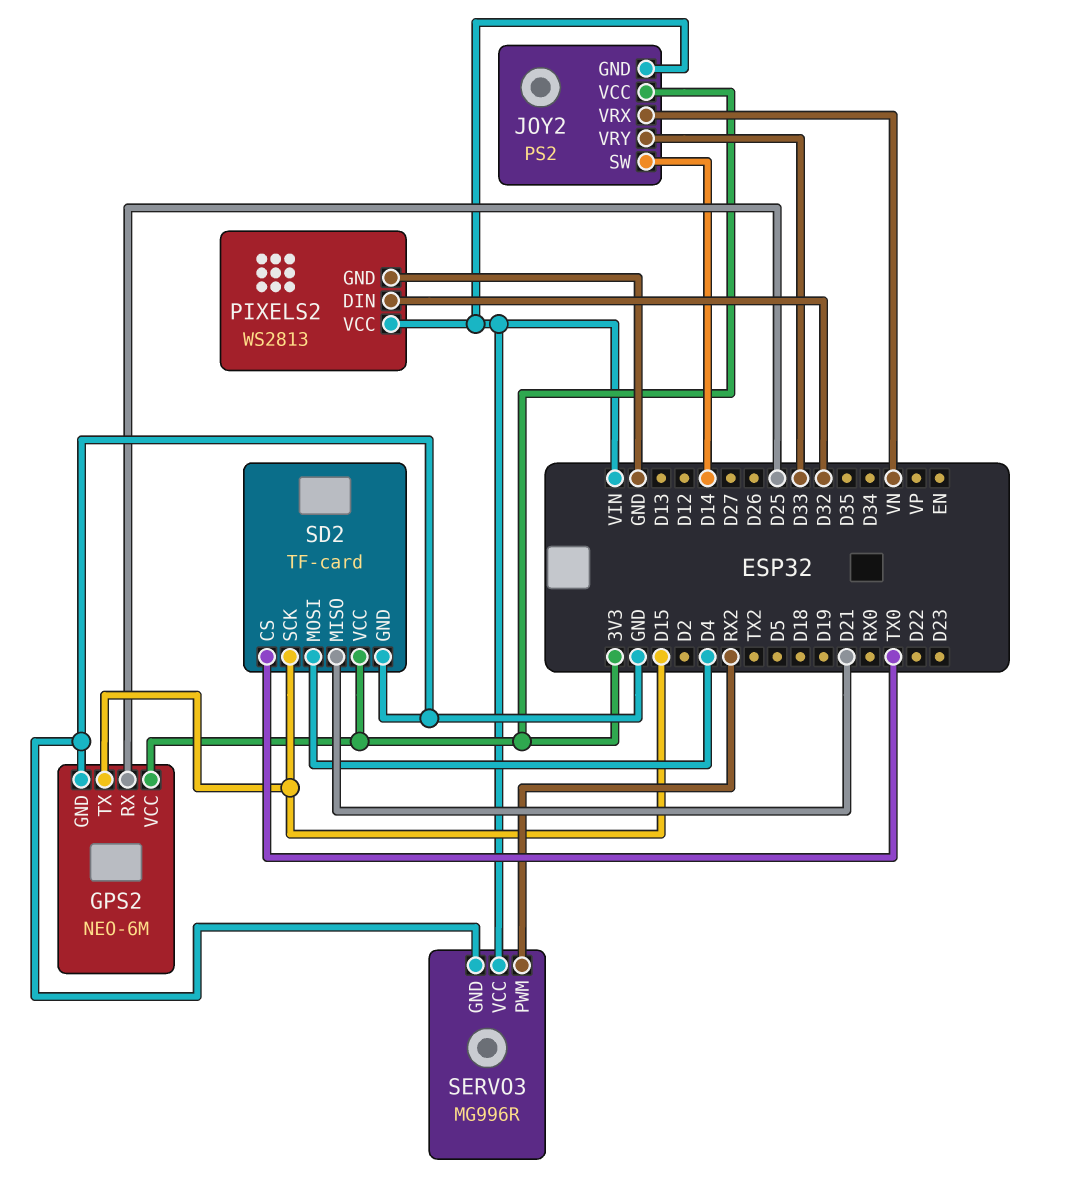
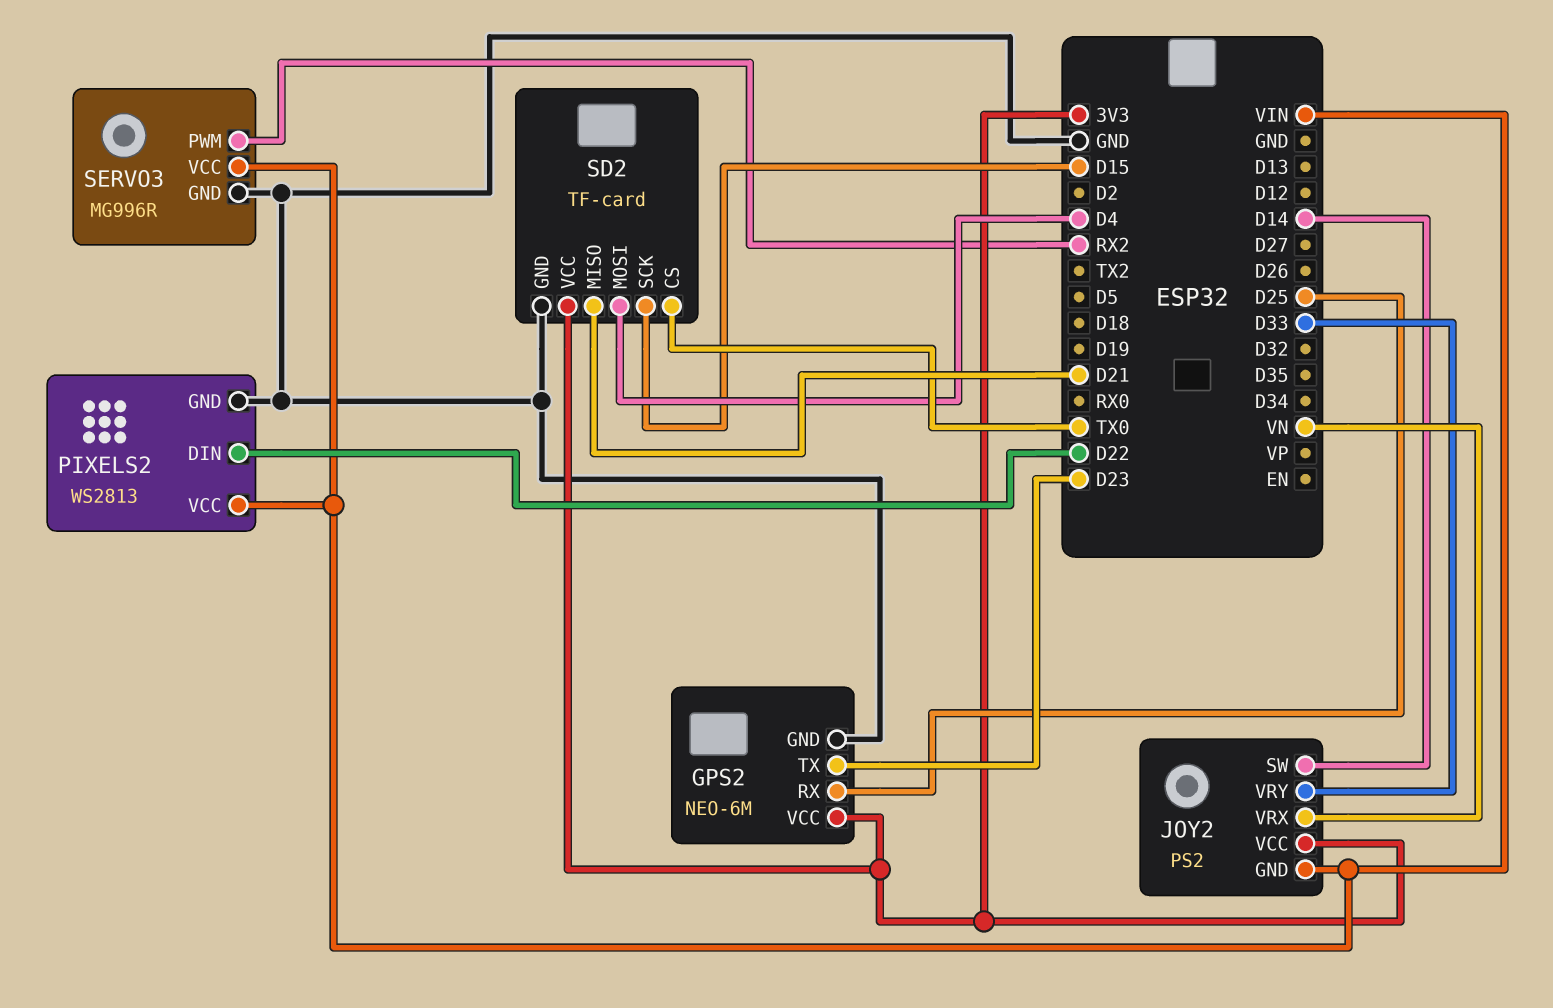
GPS2 pin TX: D15 -> D23
PIXELS2 pin DIN: D32 -> D22

